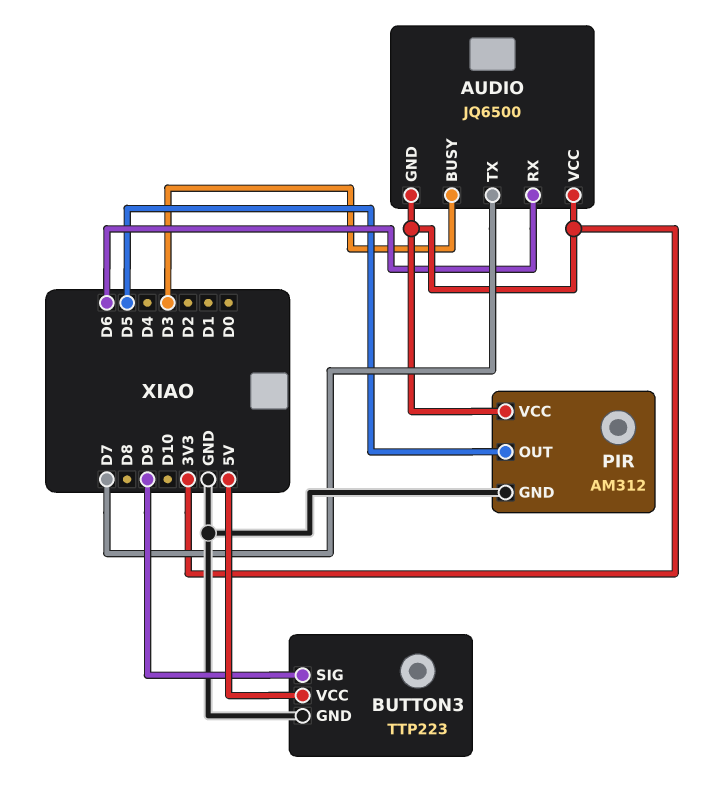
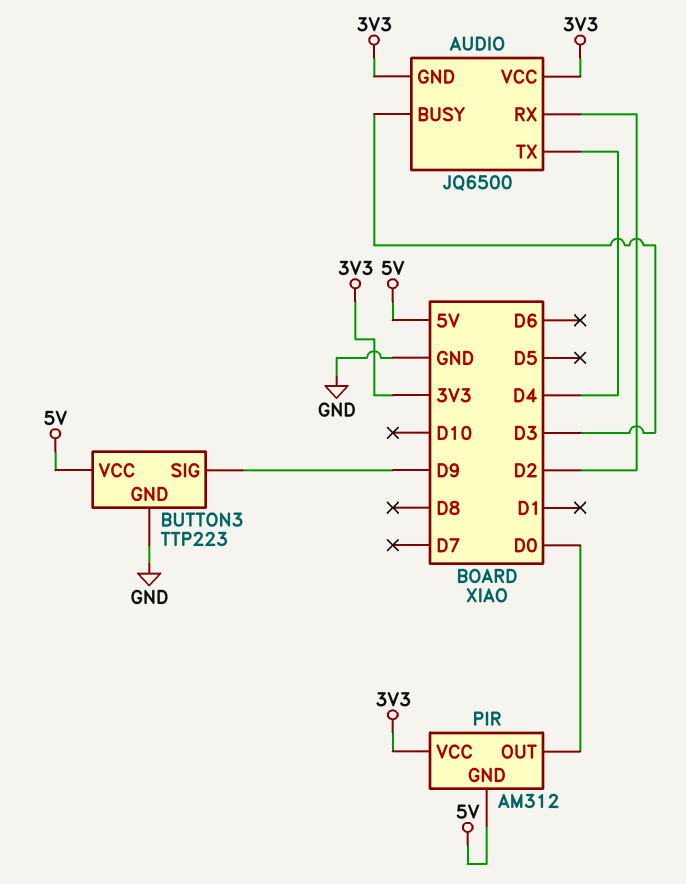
AUDIO pin RX: D6 -> D2
AUDIO pin TX: D7 -> D4
PIR pin GND: GND -> 5V
PIR pin OUT: D5 -> D0

